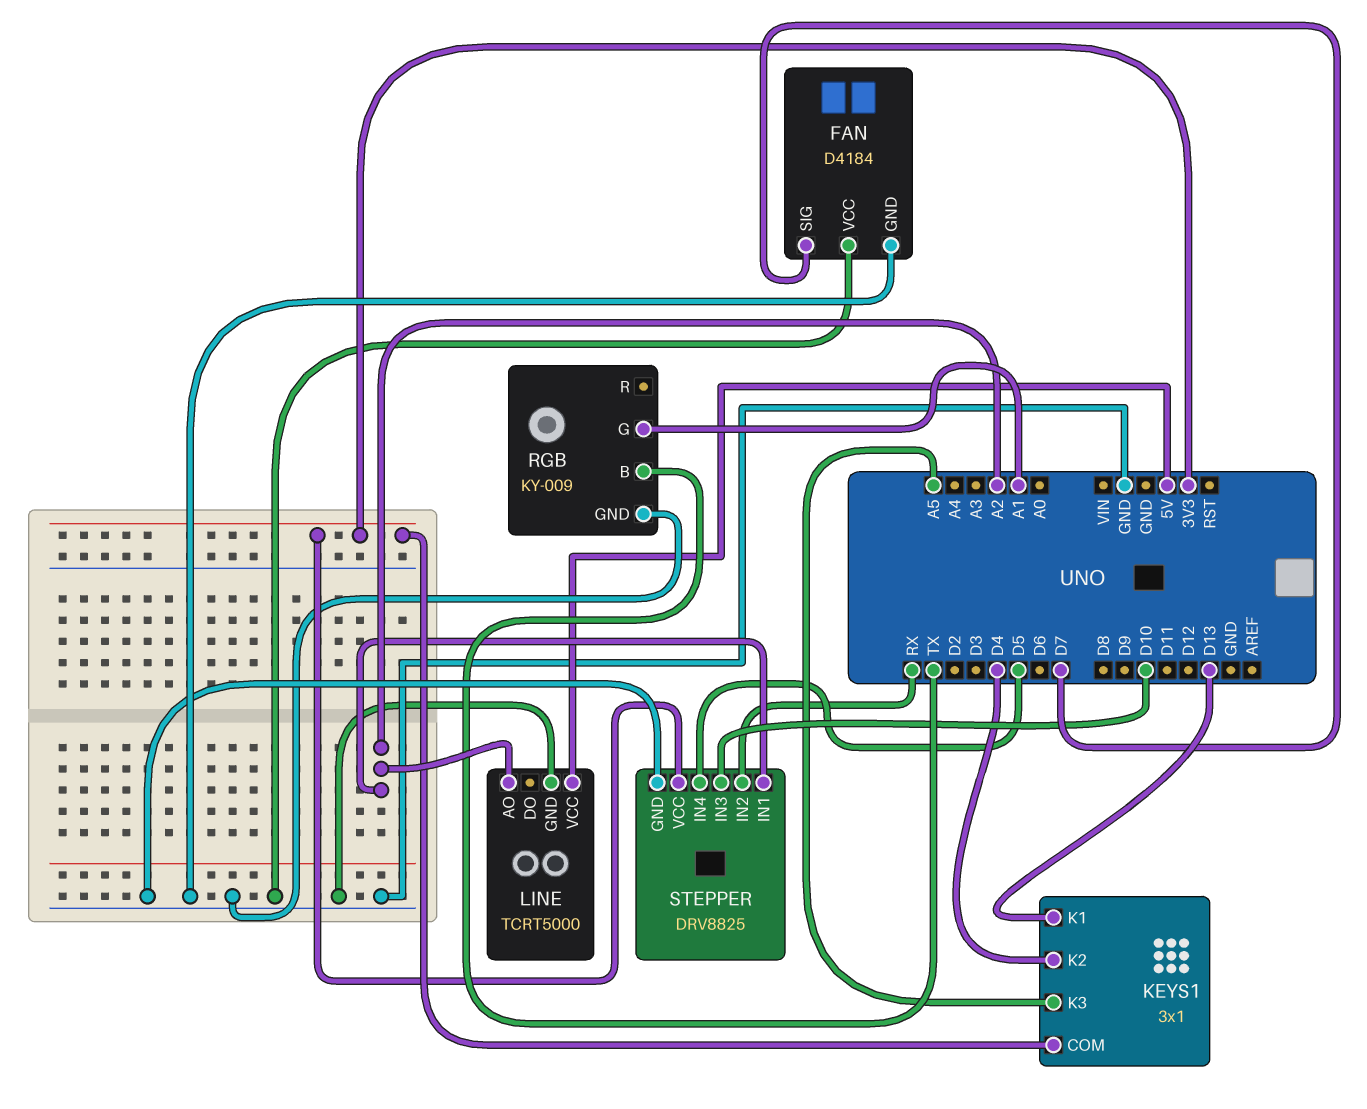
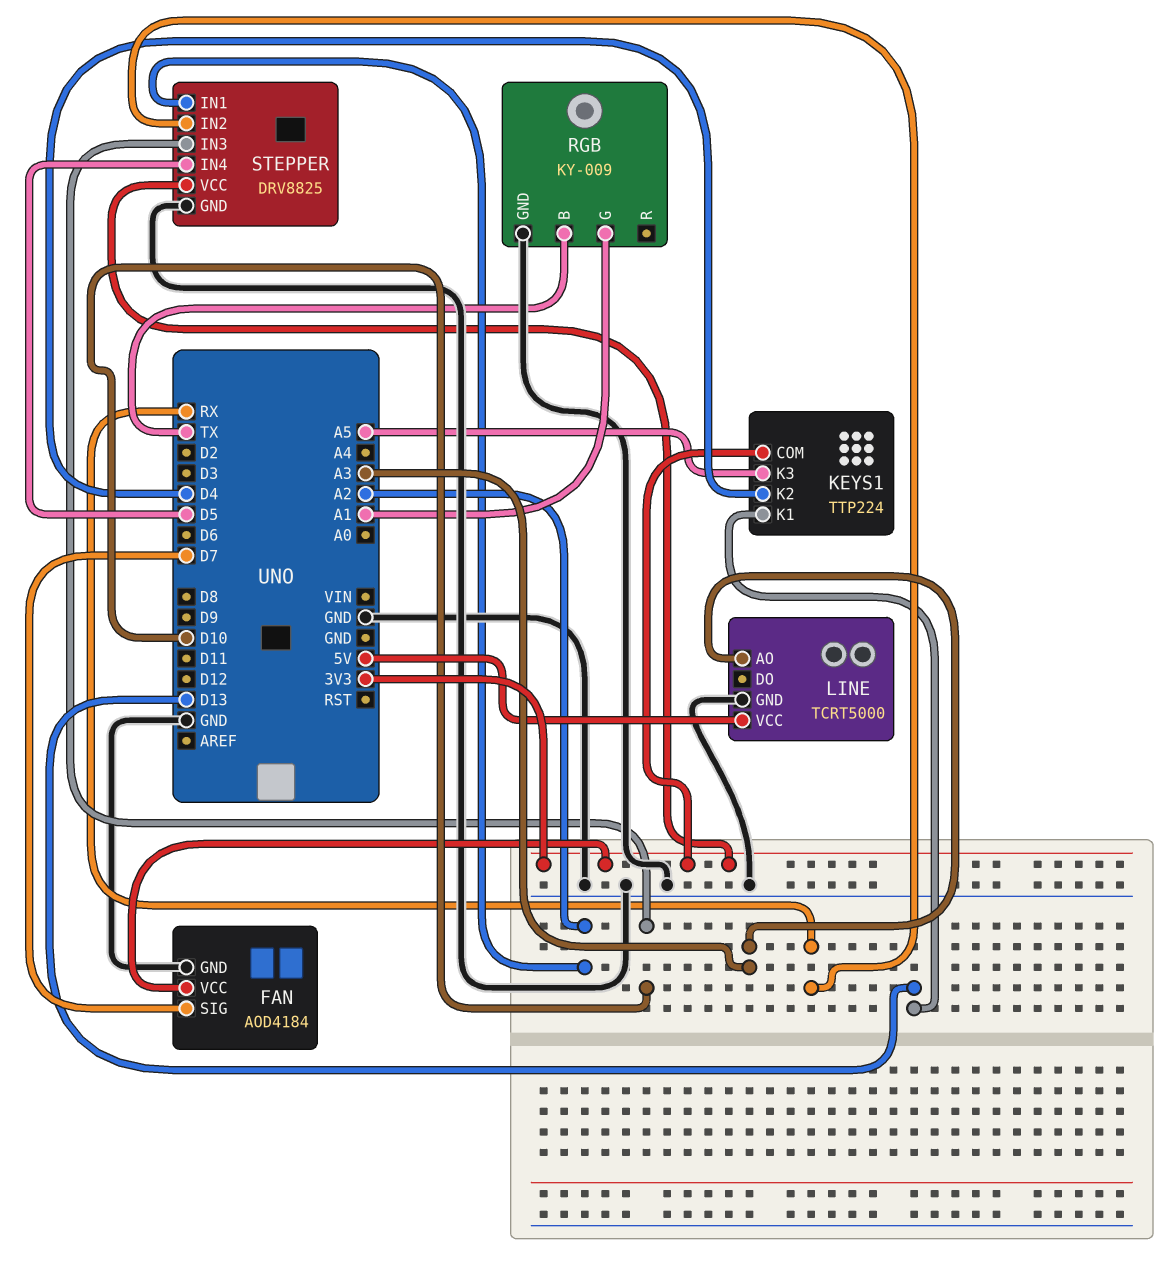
FAN: D4184 -> AOD4184
FAN pin VCC: GND -> 3V3
KEYS1: 3x1 -> TTP224
LINE pin AO: A2 -> A3

